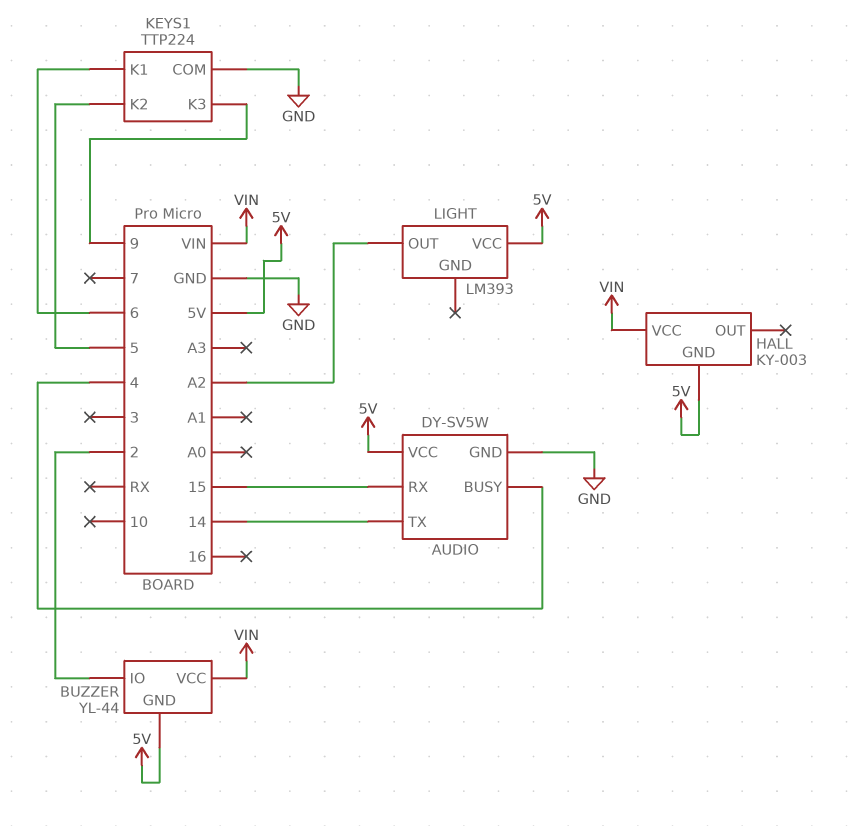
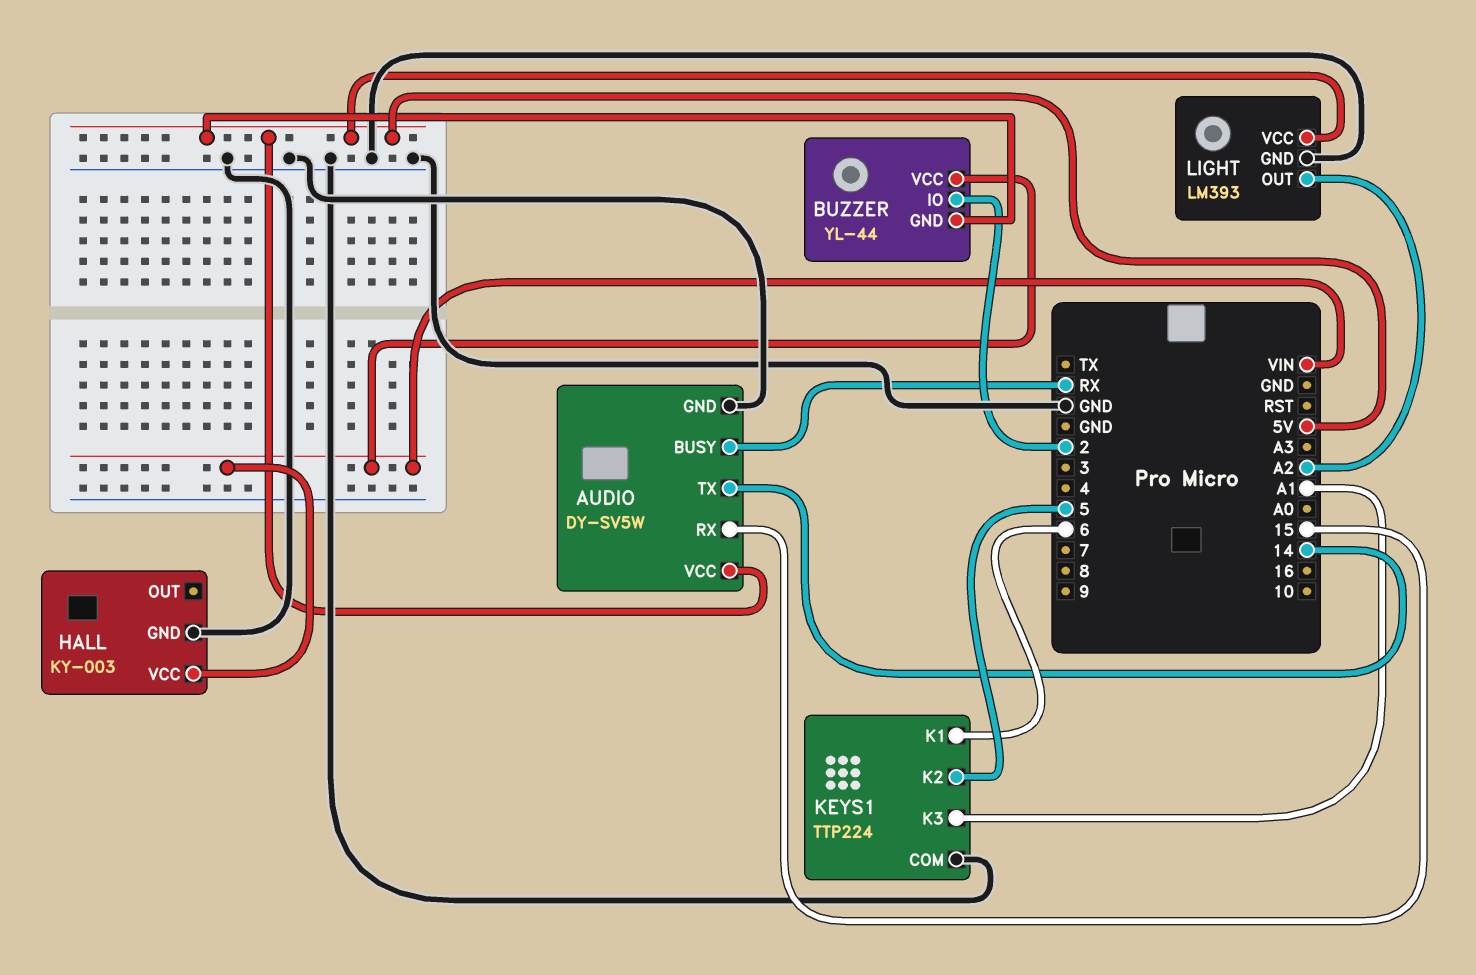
AUDIO pin BUSY: 4 -> RX
HALL pin GND: 5V -> GND
KEYS1 pin K3: 9 -> A1
LIGHT pin GND: none -> GND

